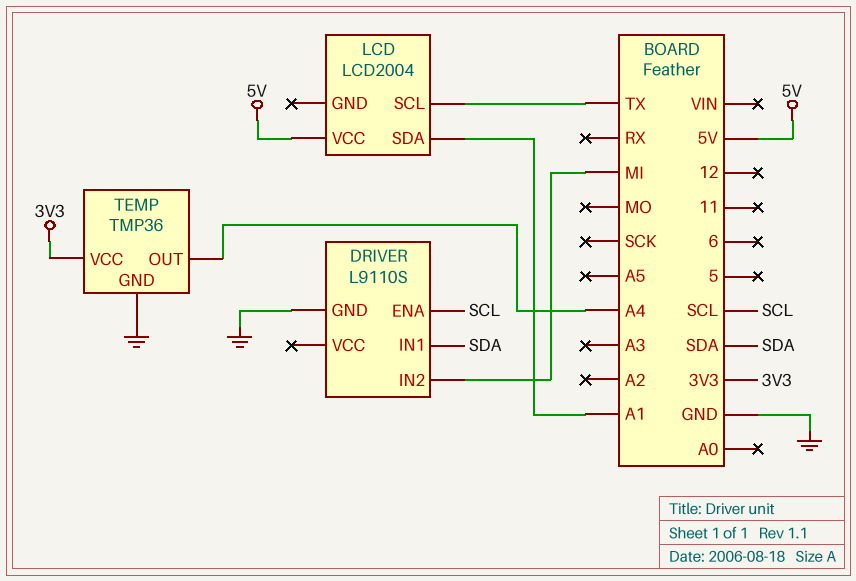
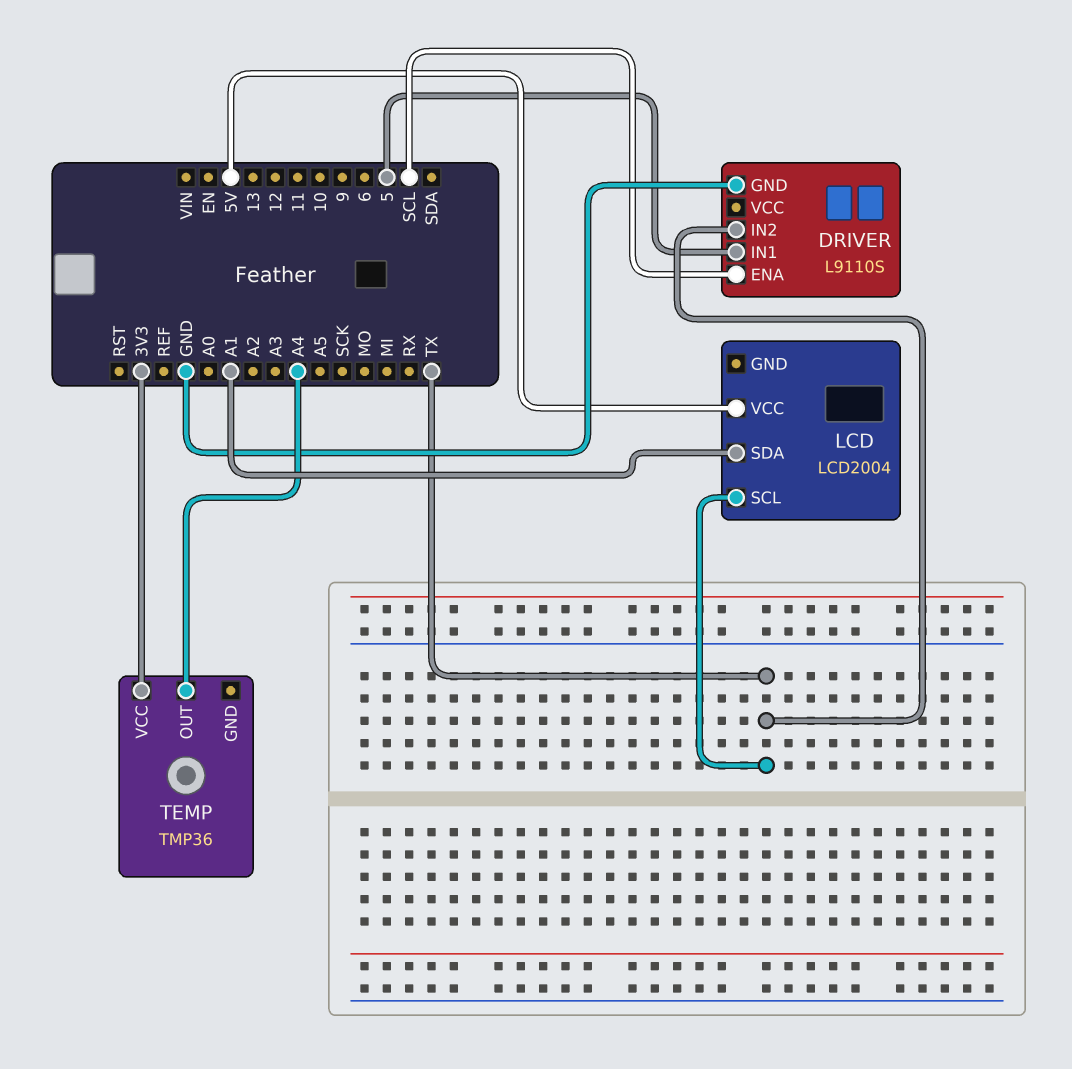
DRIVER pin IN1: SDA -> 5
DRIVER pin IN2: MI -> TX
TEMP pin GND: GND -> none

